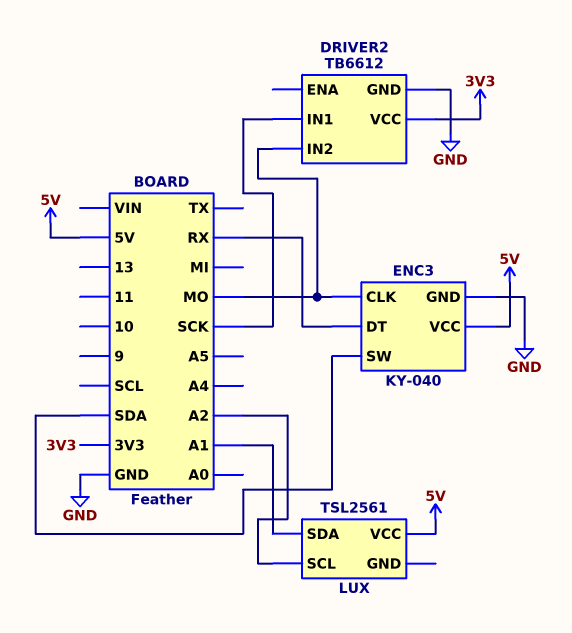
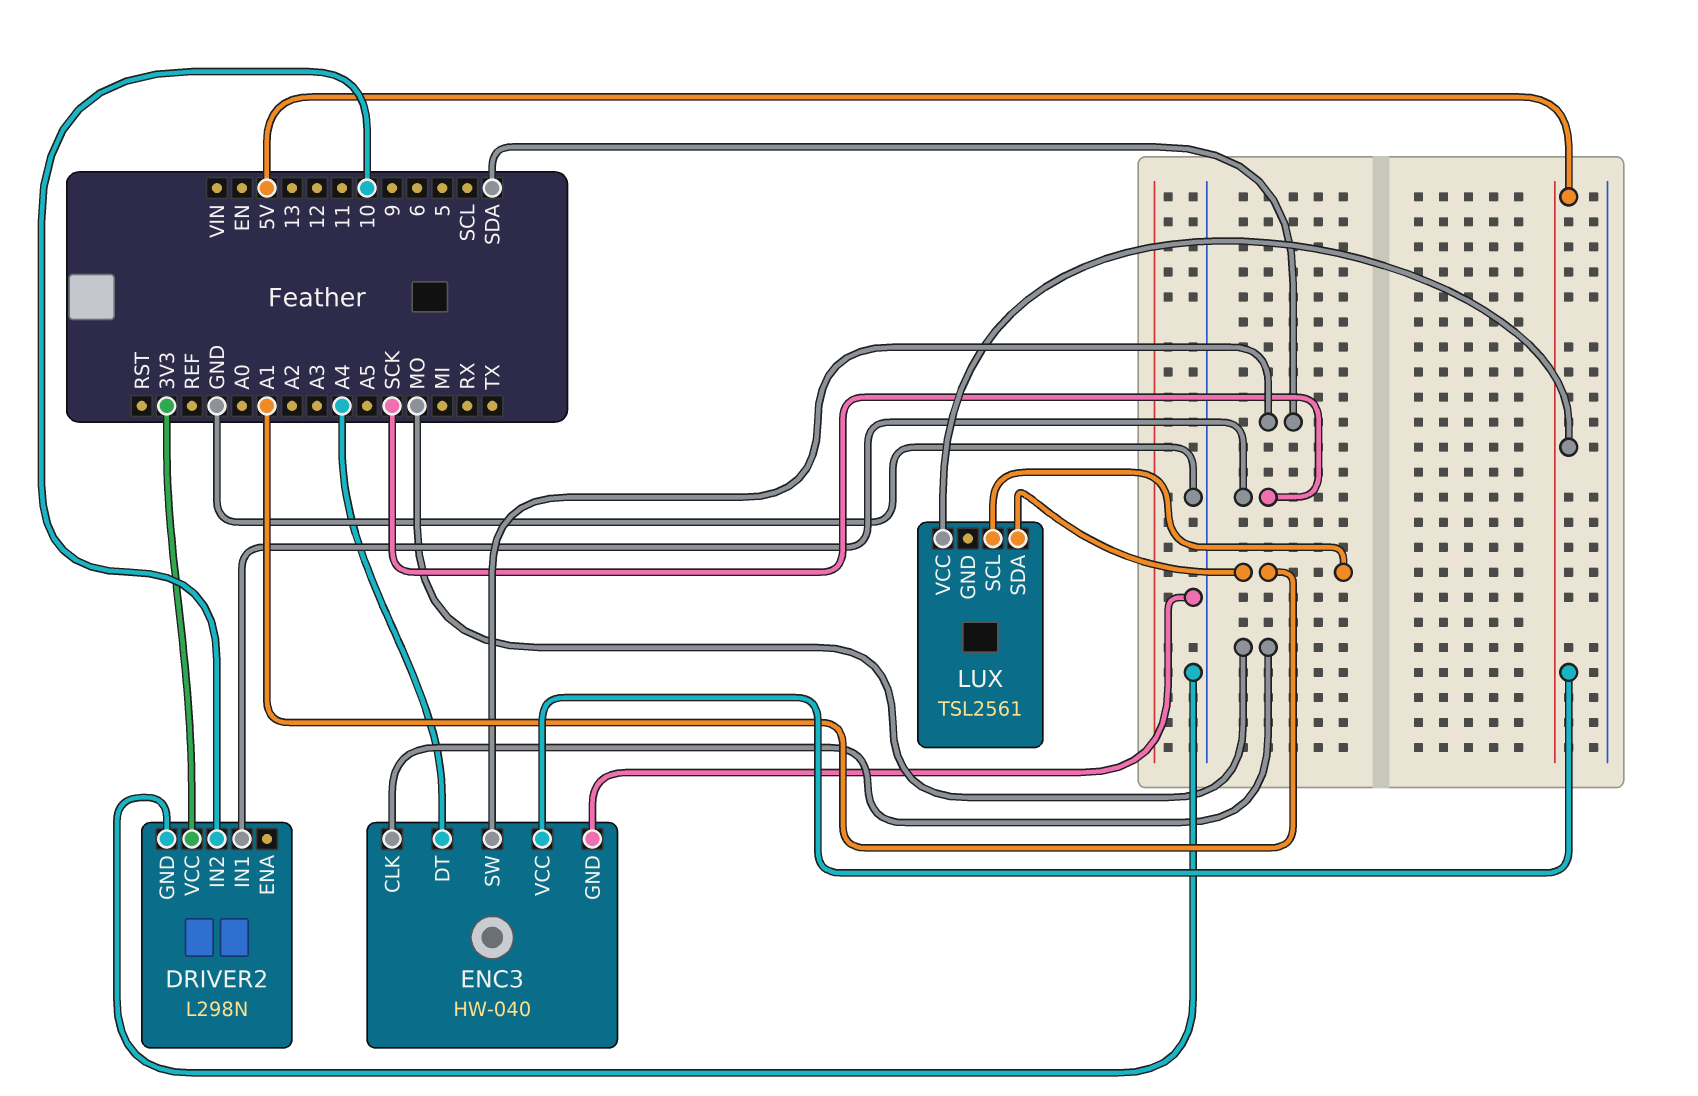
DRIVER2: TB6612 -> L298N
DRIVER2 pin IN2: MO -> 10
ENC3: KY-040 -> HW-040
ENC3 pin DT: RX -> A4
LUX pin SCL: A2 -> A1

